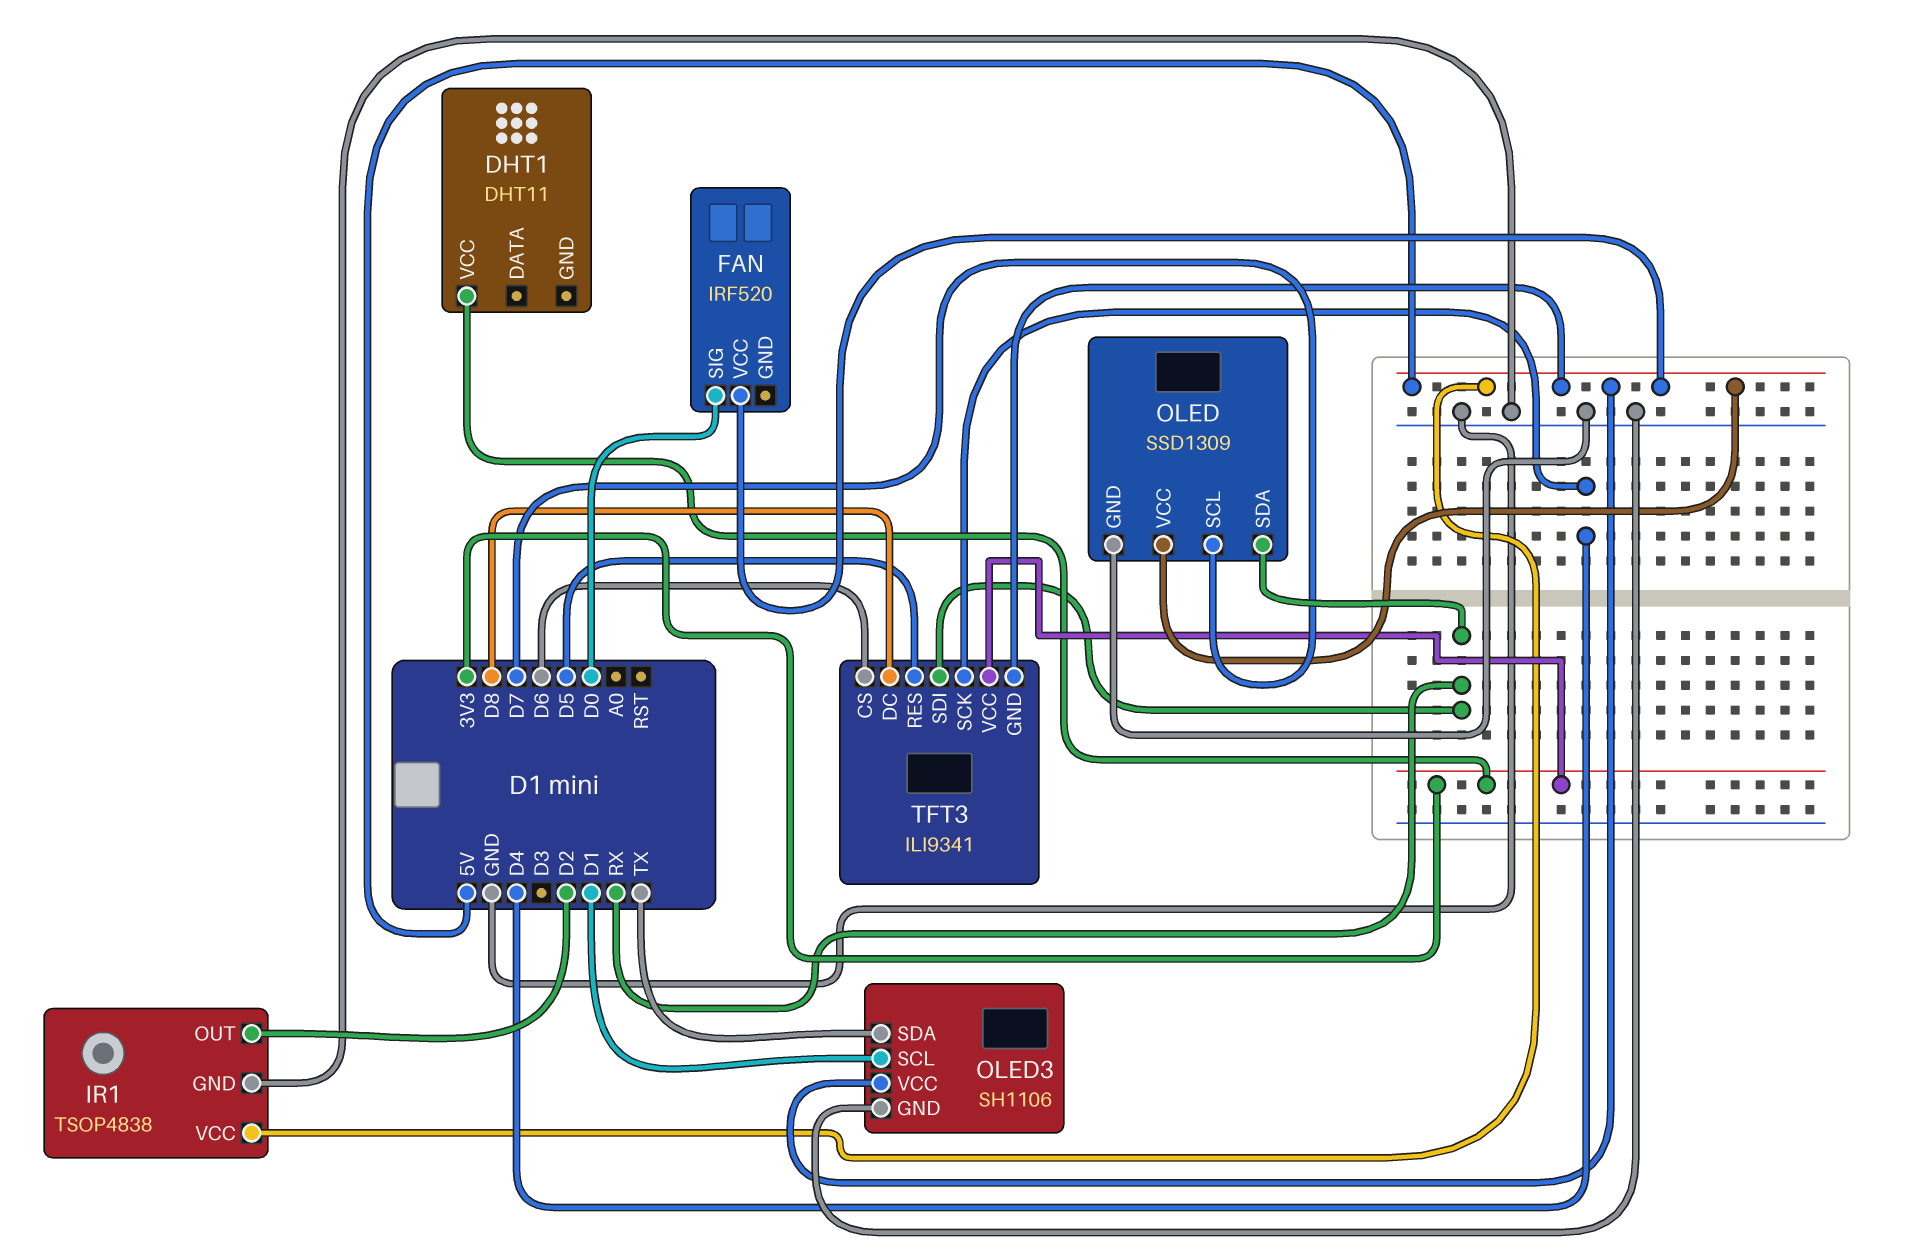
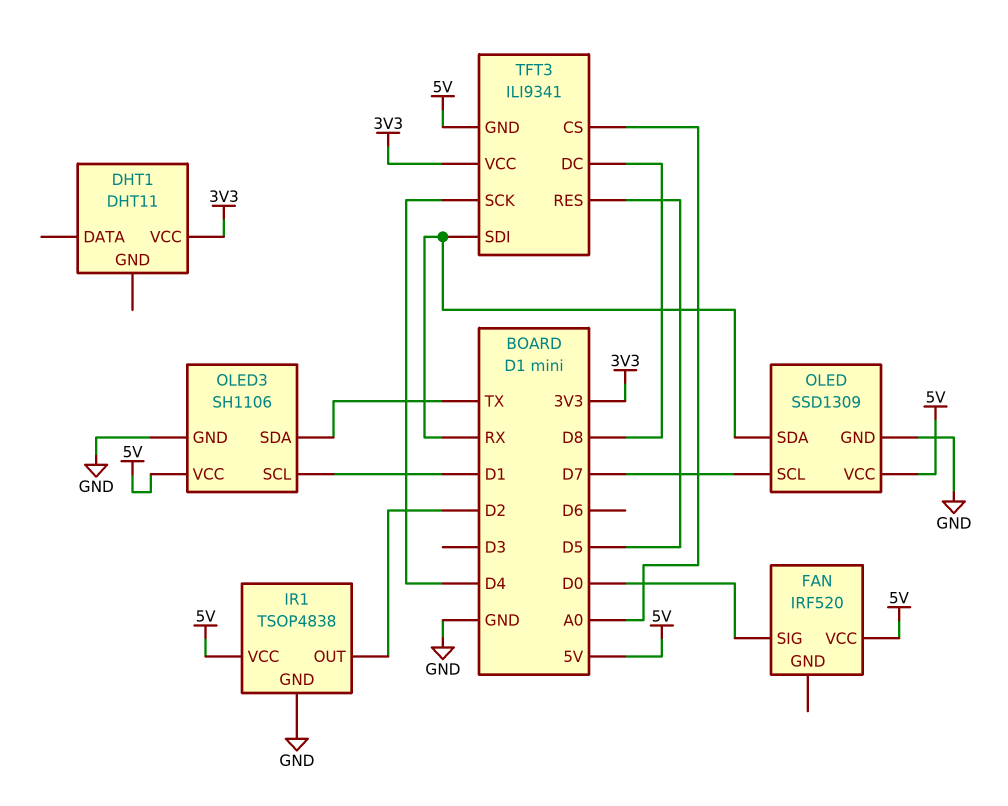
TFT3 pin CS: D6 -> A0

